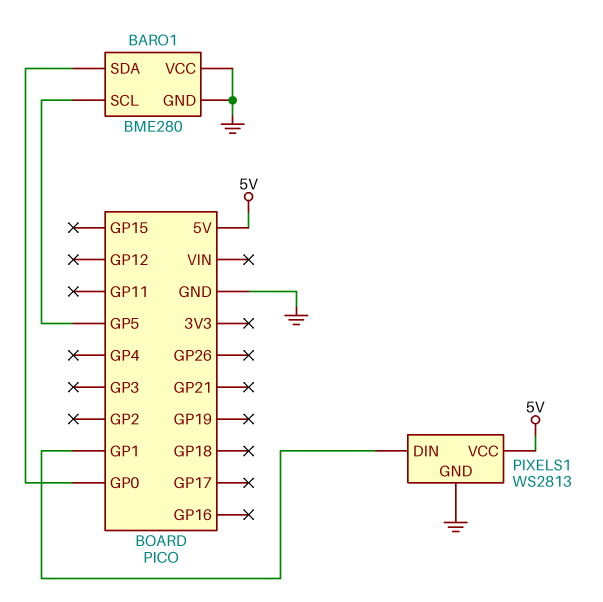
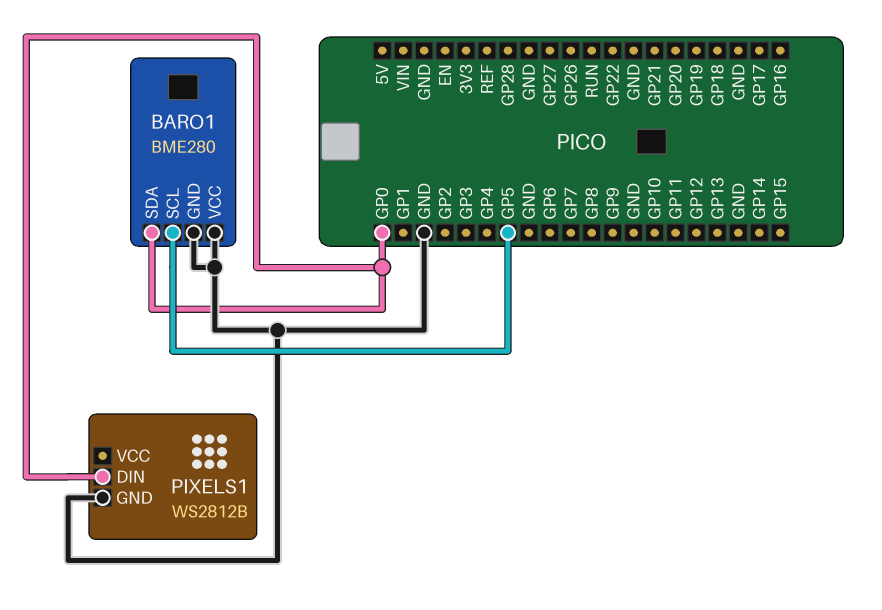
PIXELS1: WS2813 -> WS2812B
PIXELS1 pin DIN: GP1 -> GP0
PIXELS1 pin VCC: 5V -> none

